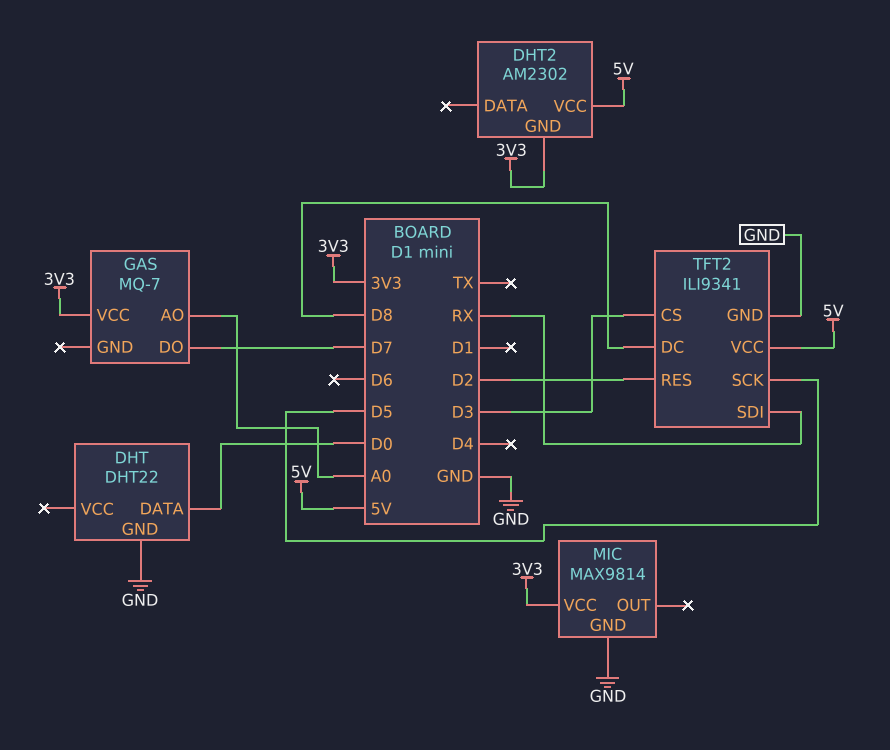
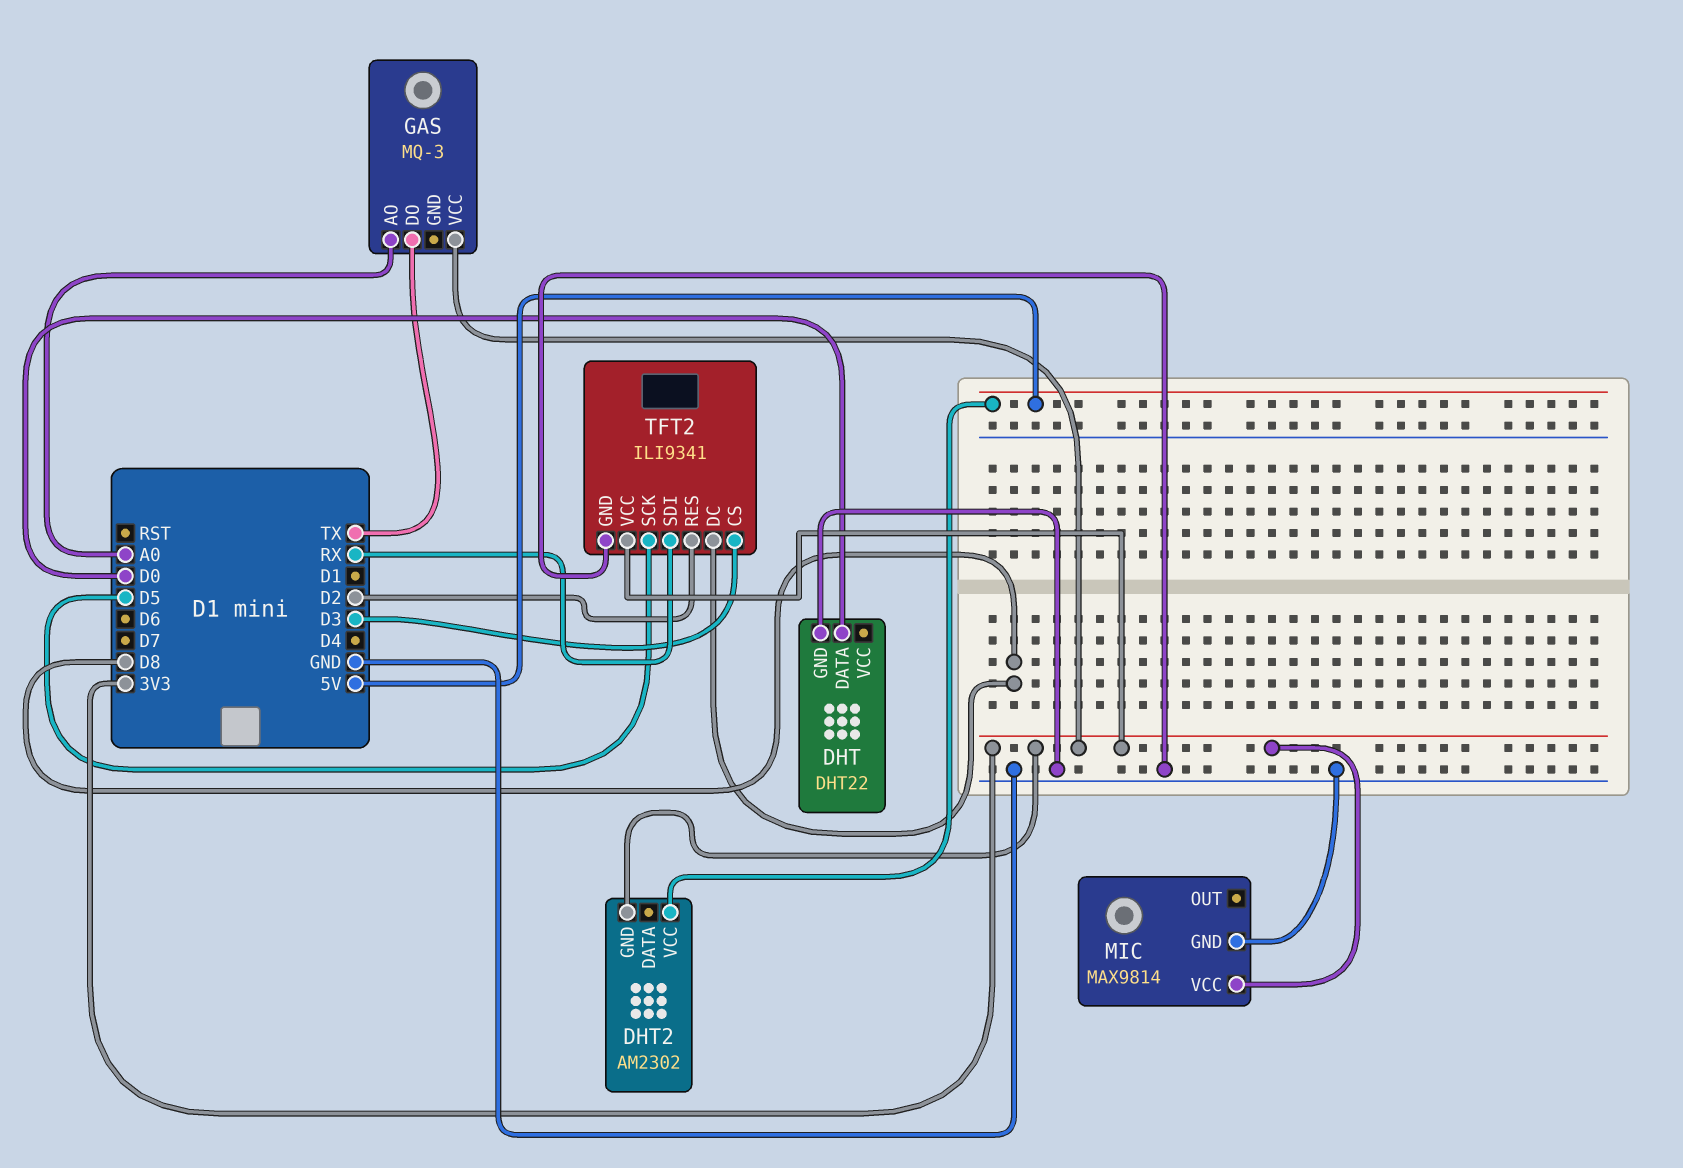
GAS: MQ-7 -> MQ-3
GAS pin DO: D7 -> TX
TFT2 pin VCC: 5V -> 3V3

